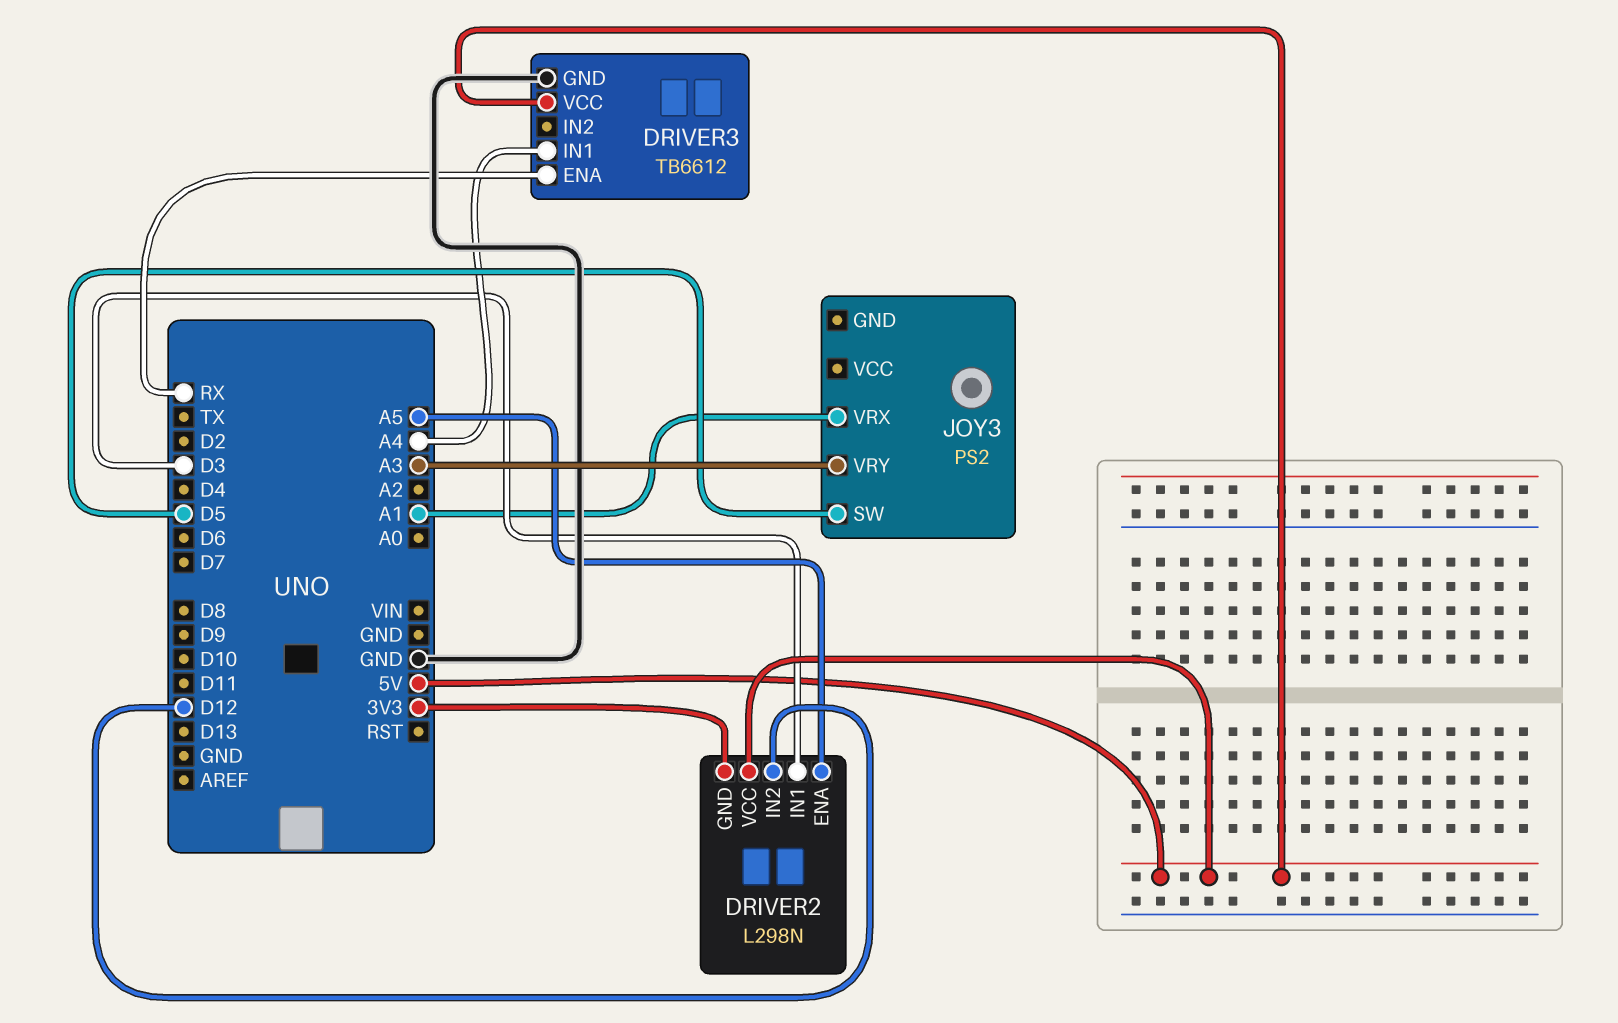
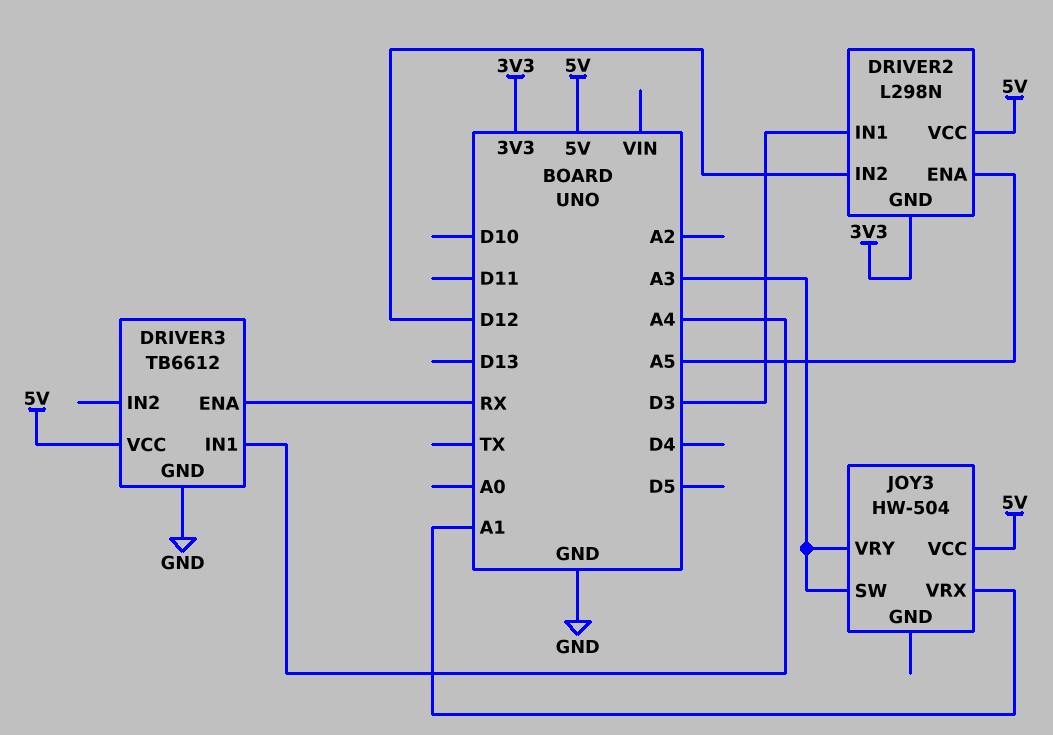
JOY3: PS2 -> HW-504
JOY3 pin SW: D5 -> A3
JOY3 pin VCC: none -> 5V

